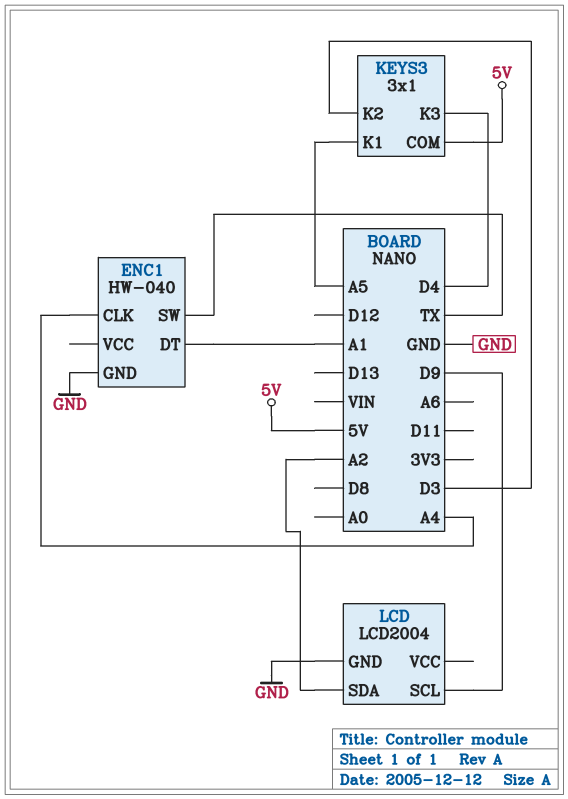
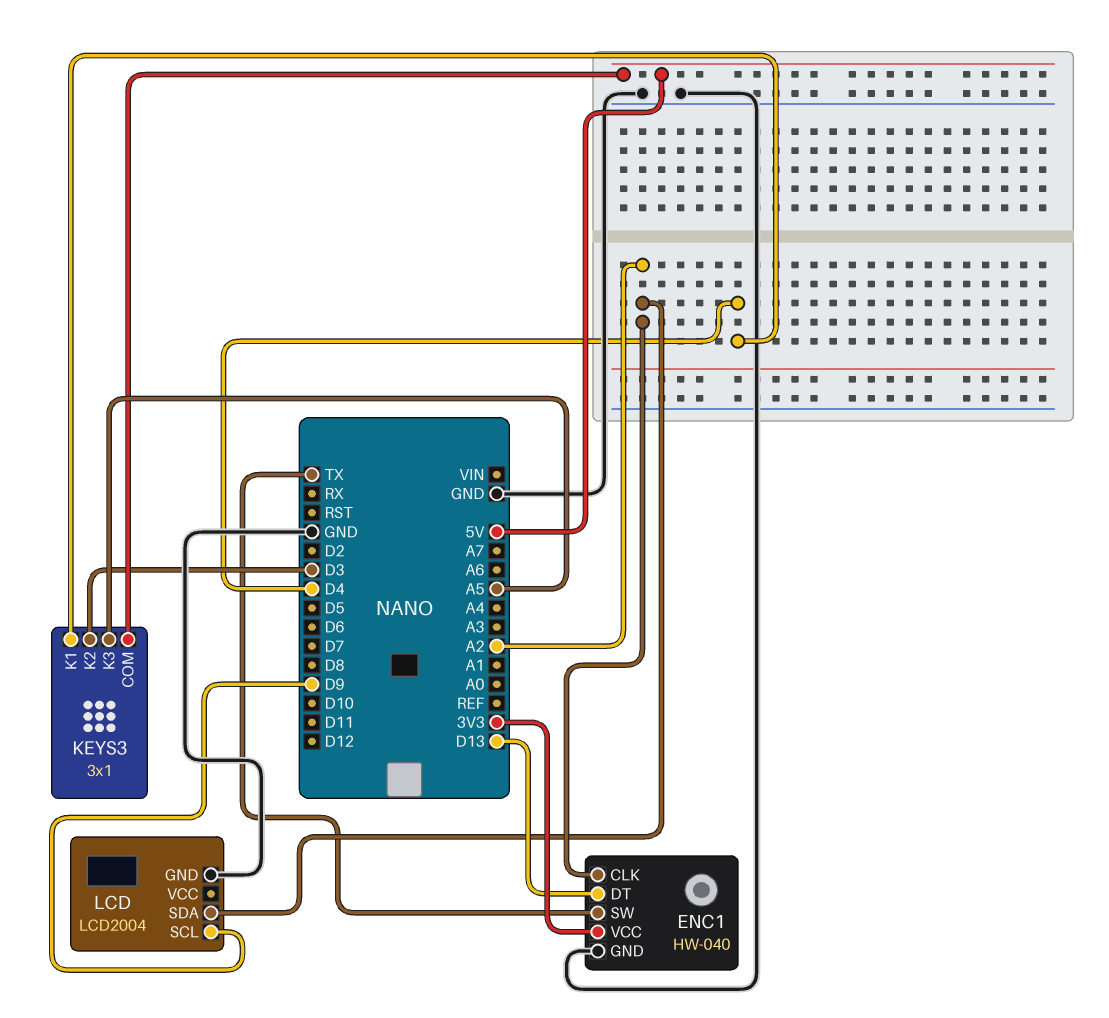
ENC1 pin CLK: A4 -> A2
ENC1 pin DT: A1 -> D13
ENC1 pin VCC: none -> 3V3
KEYS3 pin K1: A5 -> D4
KEYS3 pin K3: D4 -> A5

